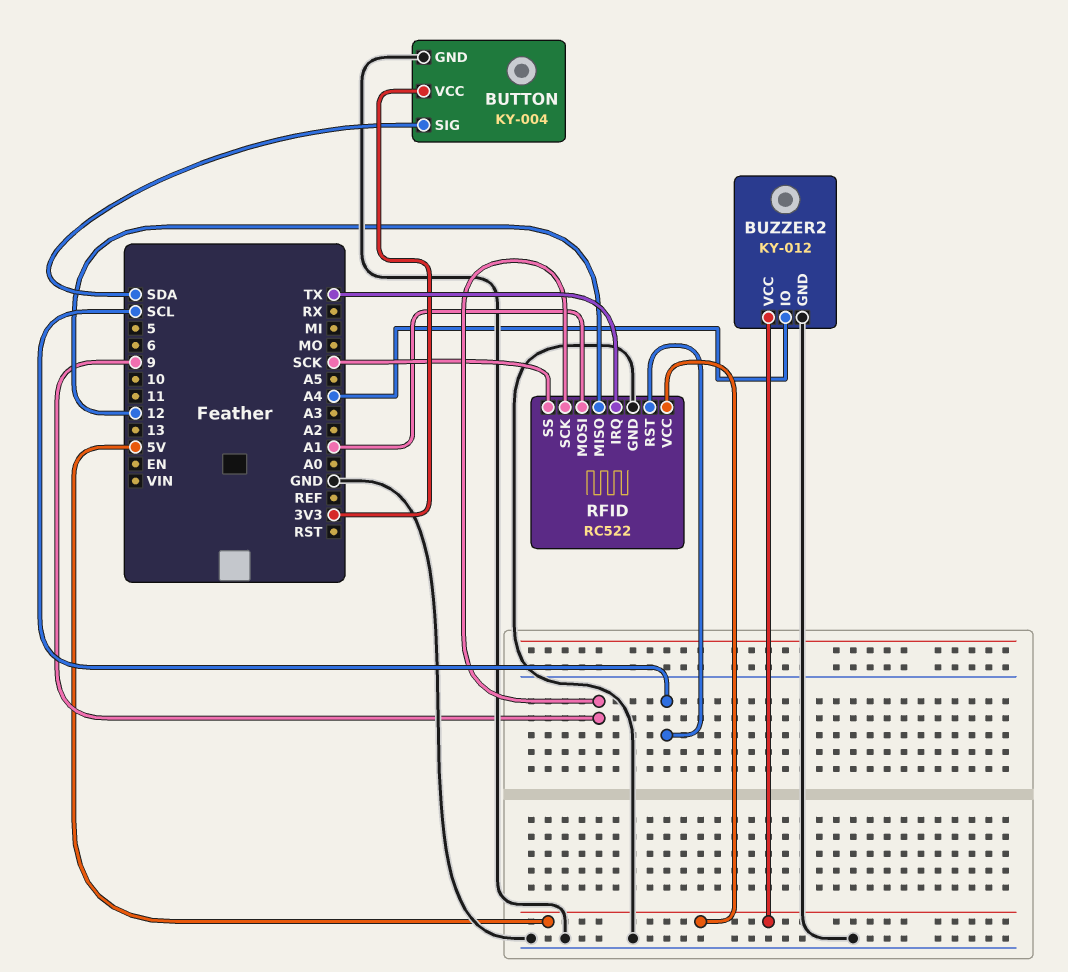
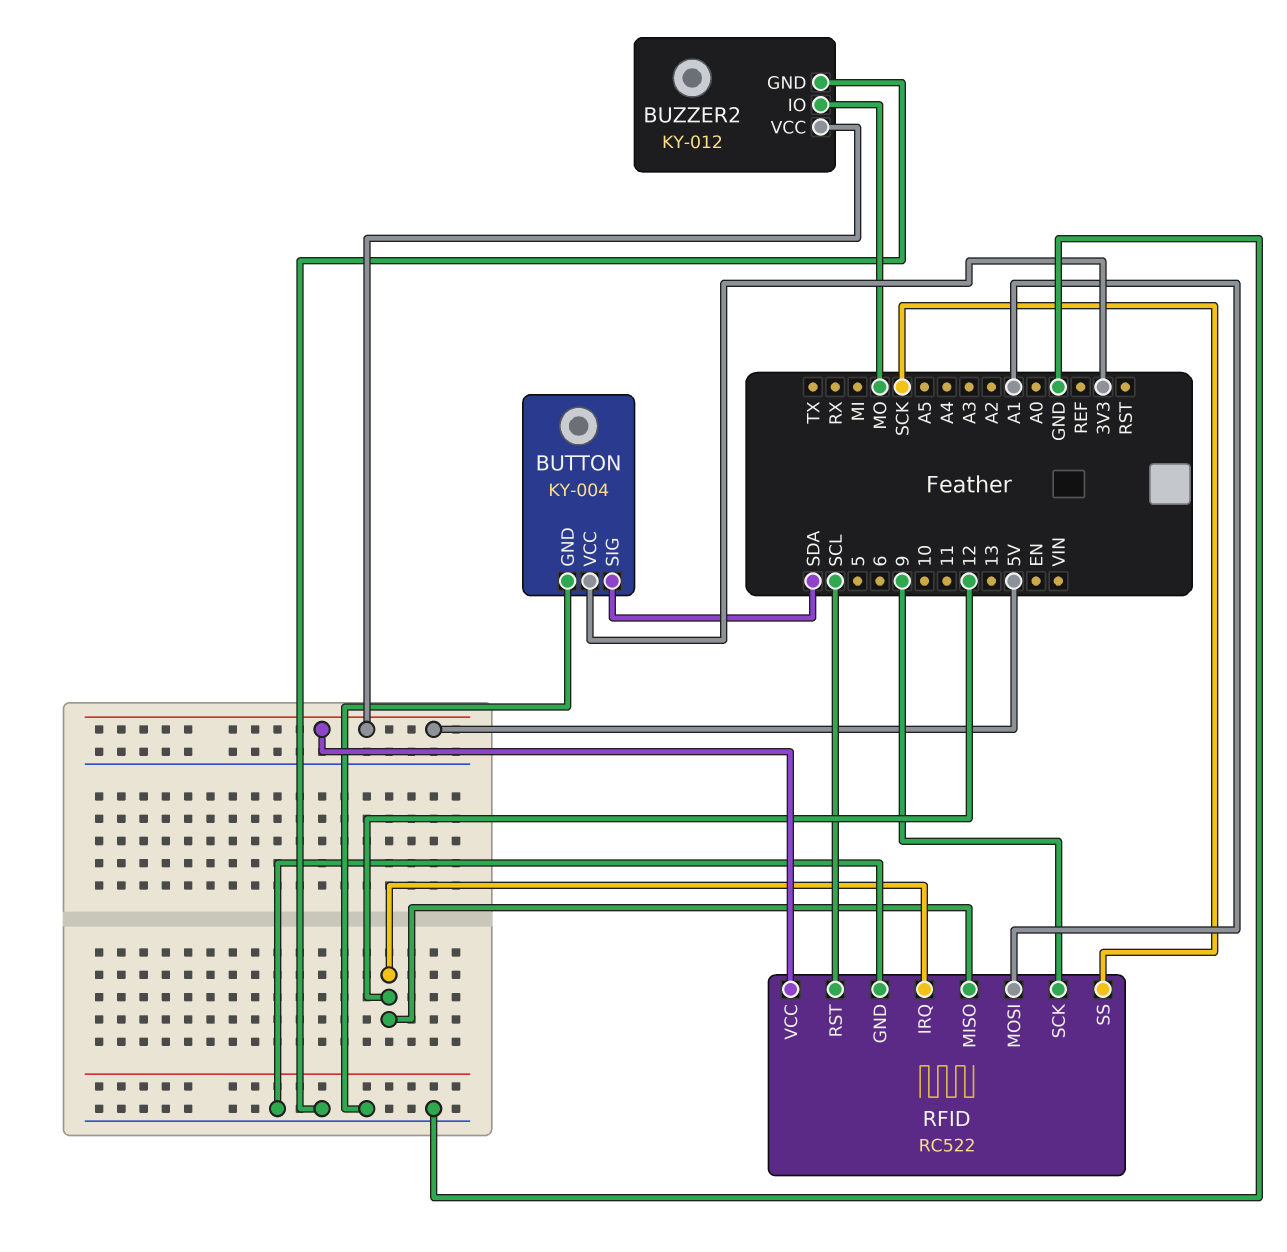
BUZZER2 pin IO: A4 -> MO
RFID pin IRQ: TX -> 12

